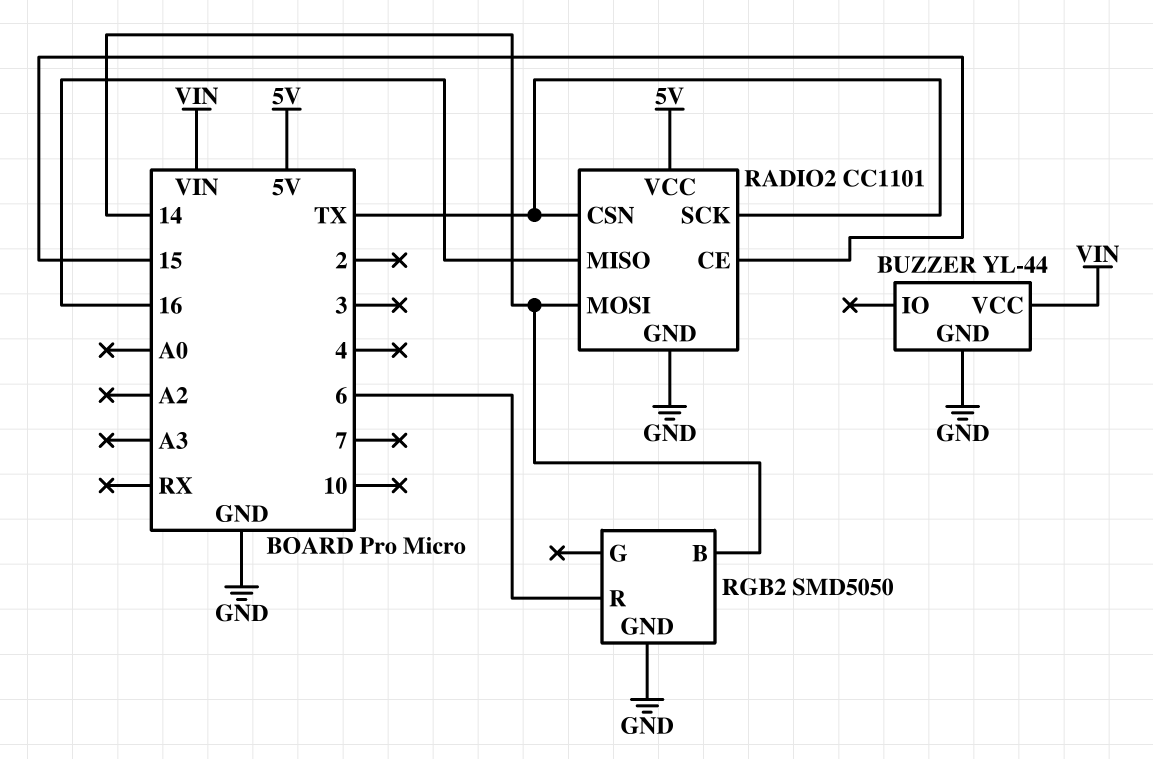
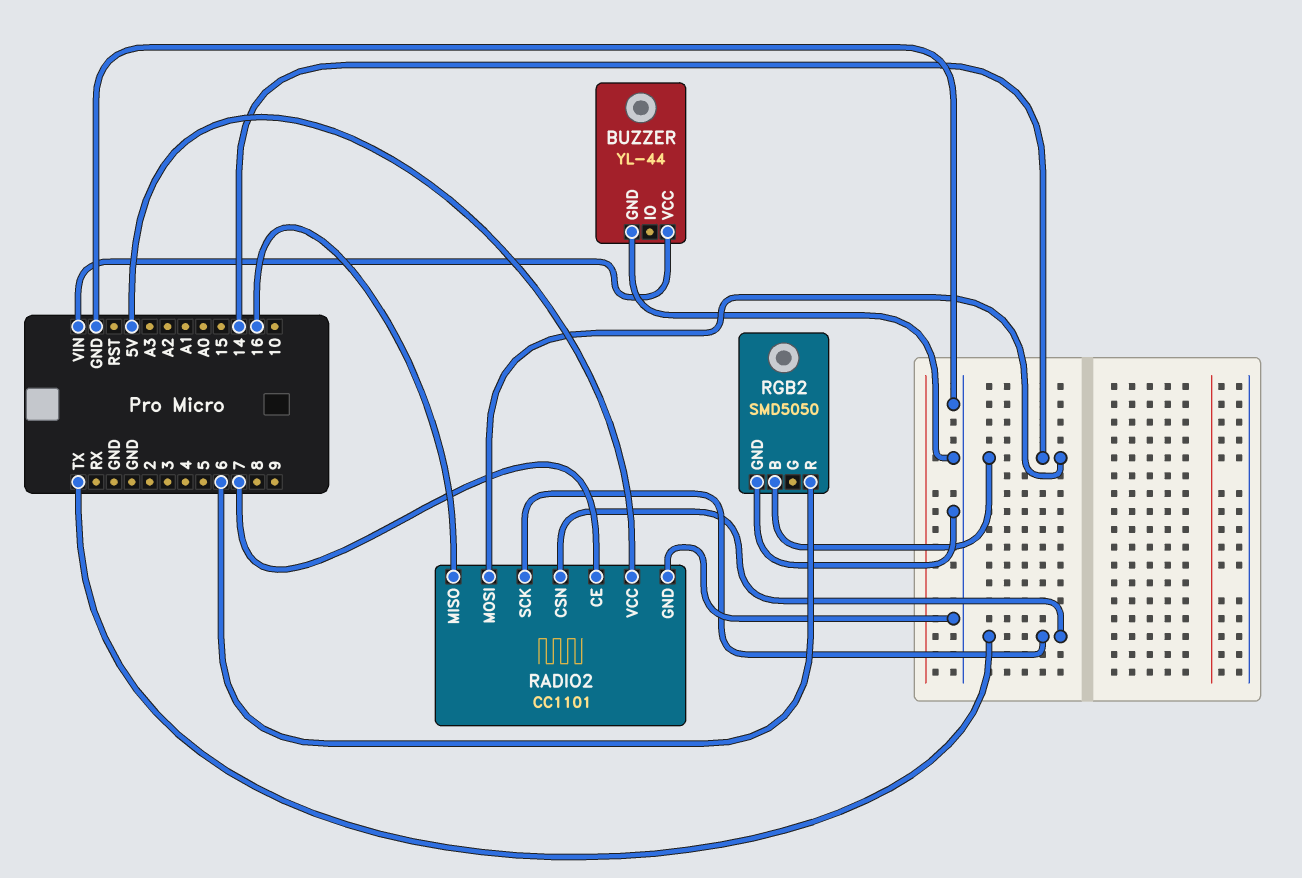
RADIO2 pin CE: 15 -> 7

